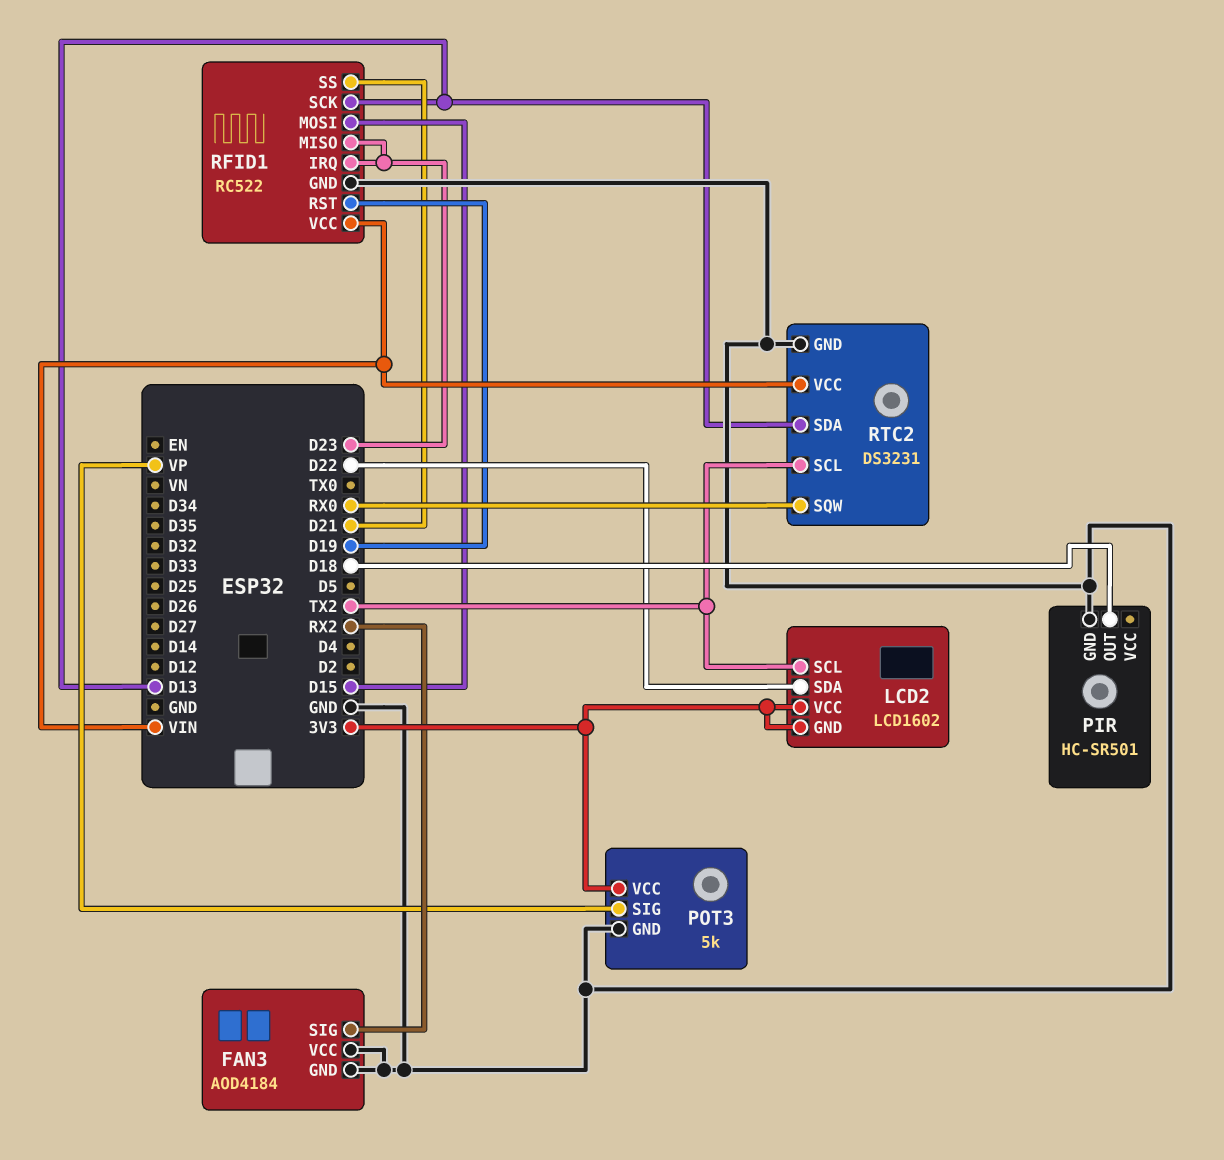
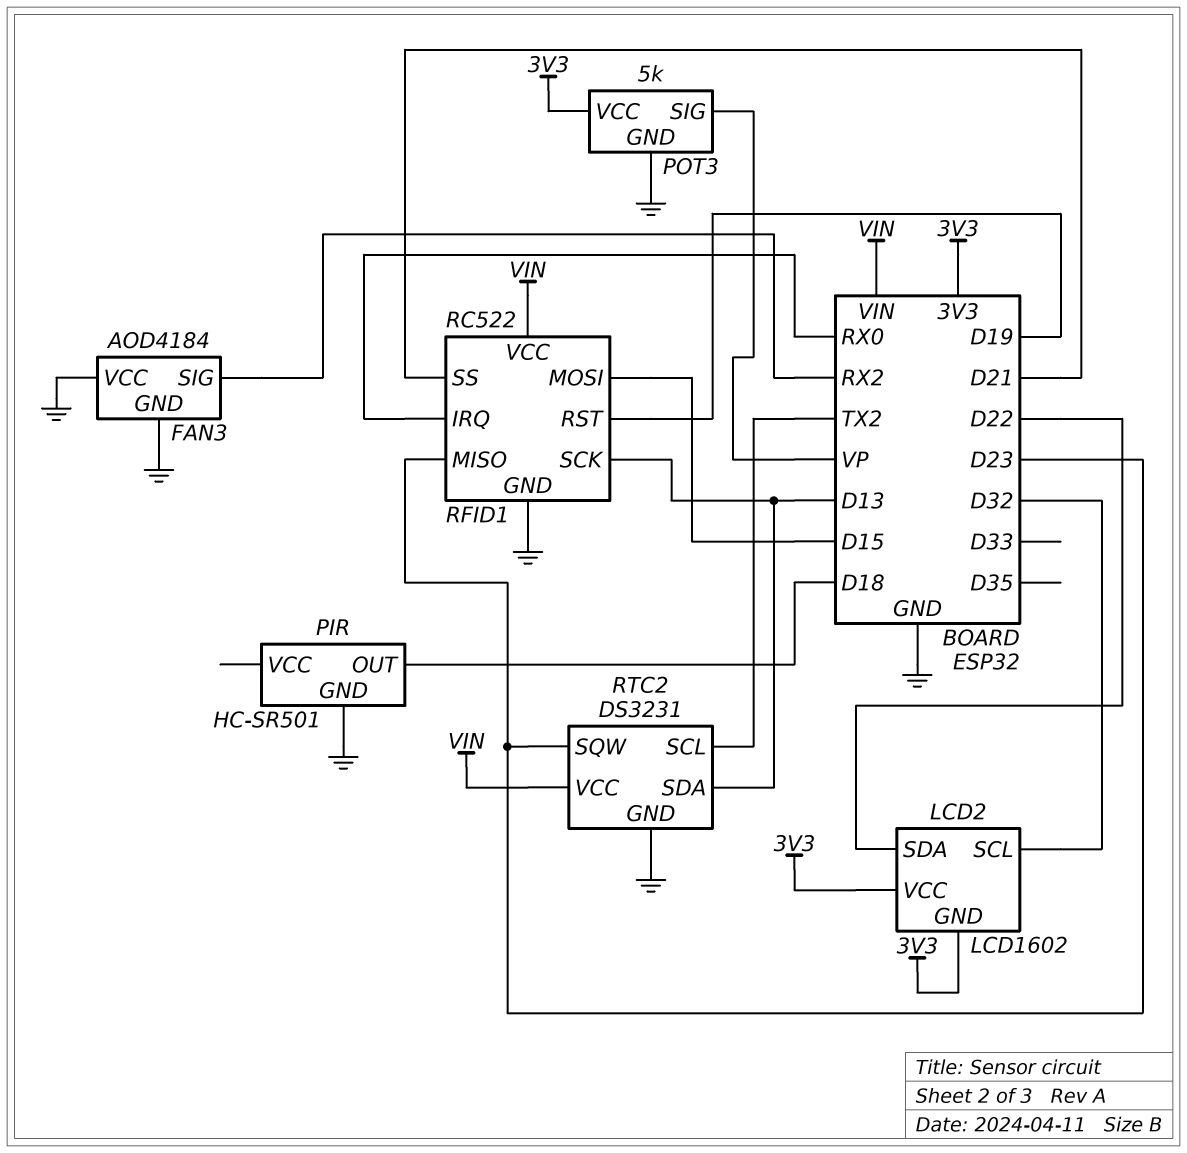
LCD2 pin SCL: TX2 -> D32
RFID1 pin IRQ: D23 -> RX0
RTC2 pin SQW: RX0 -> D23

